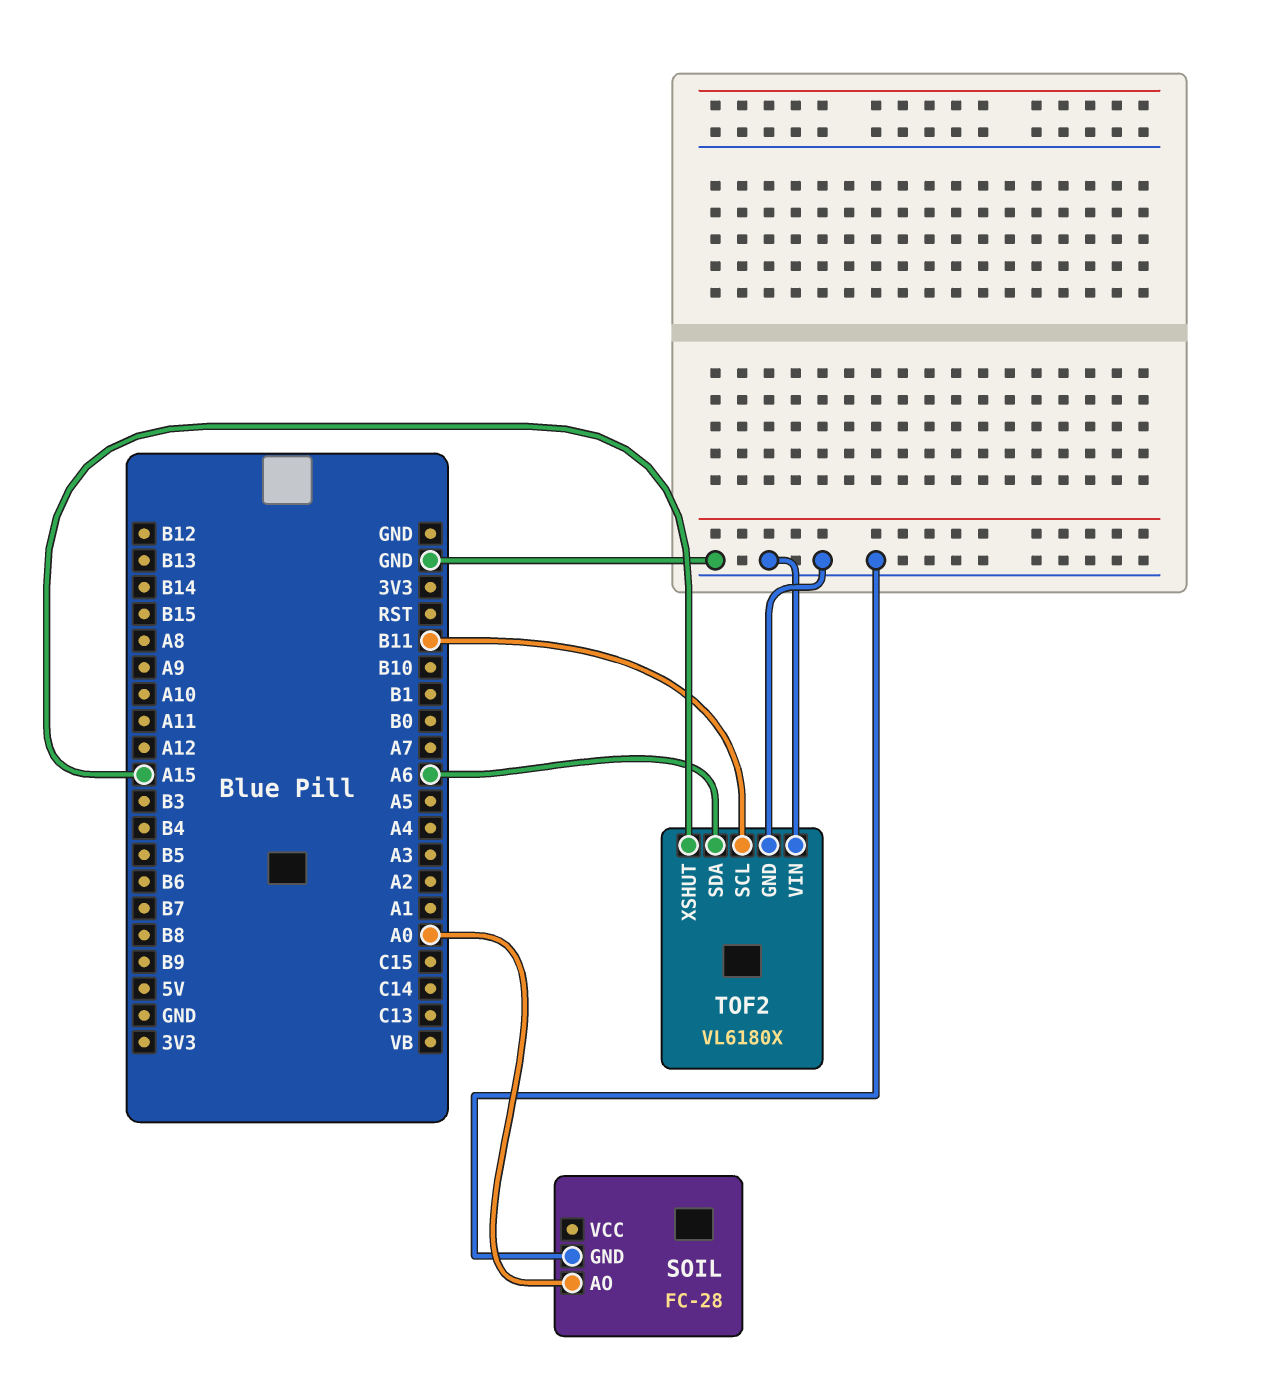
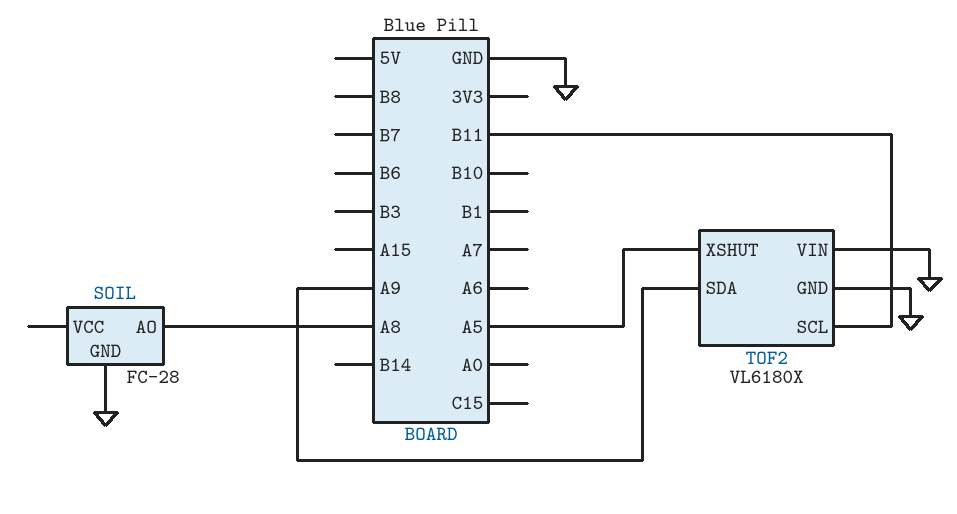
SOIL pin AO: A0 -> A8
TOF2 pin SDA: A6 -> A9
TOF2 pin XSHUT: A15 -> A5

